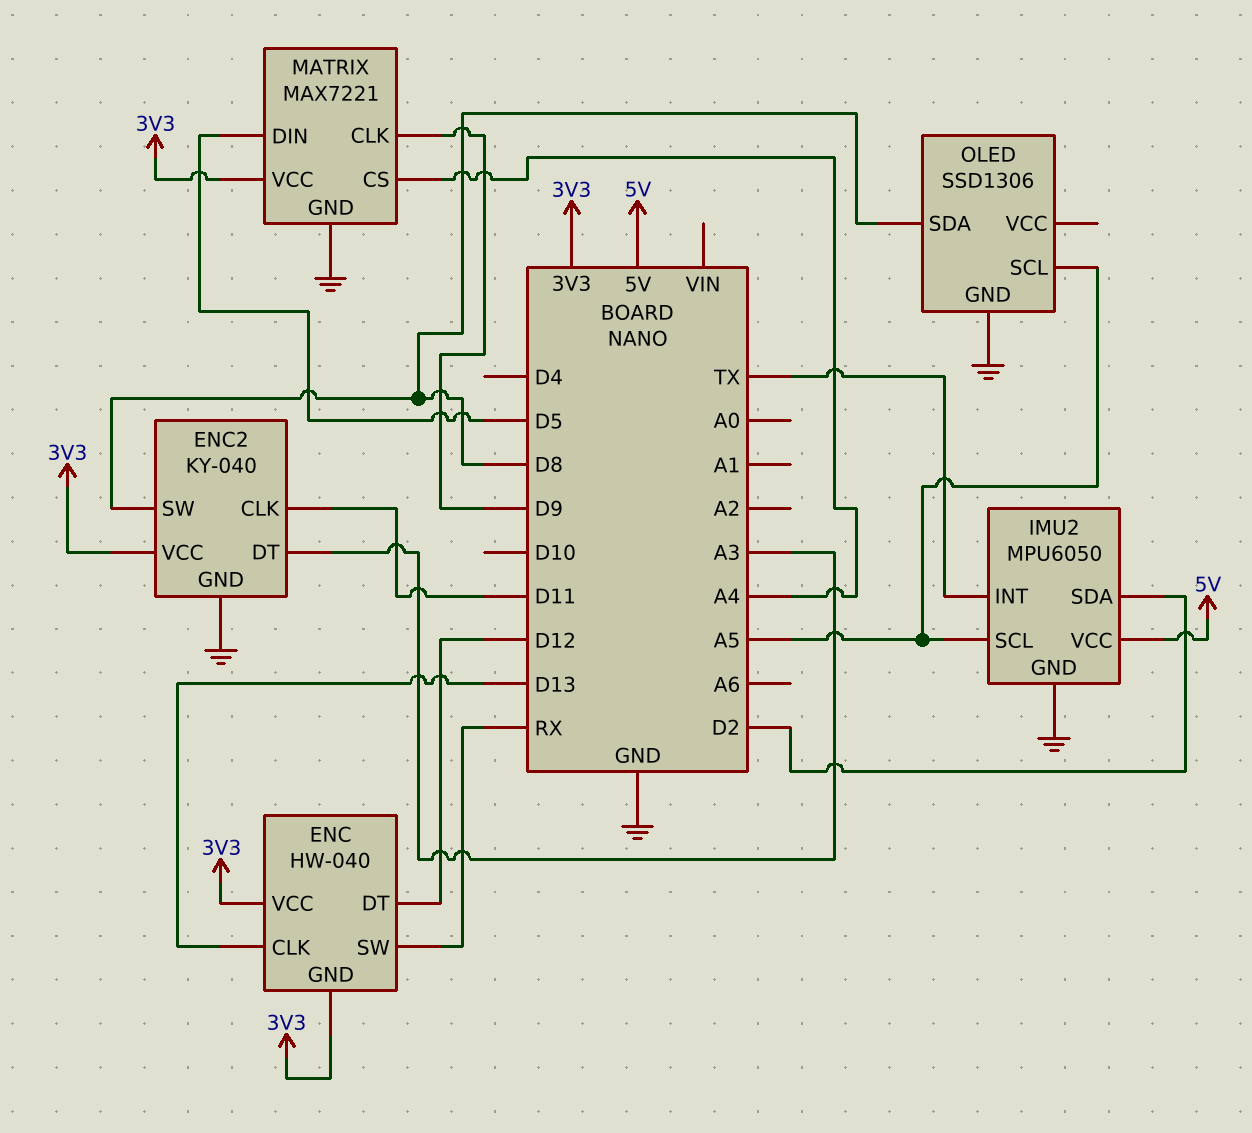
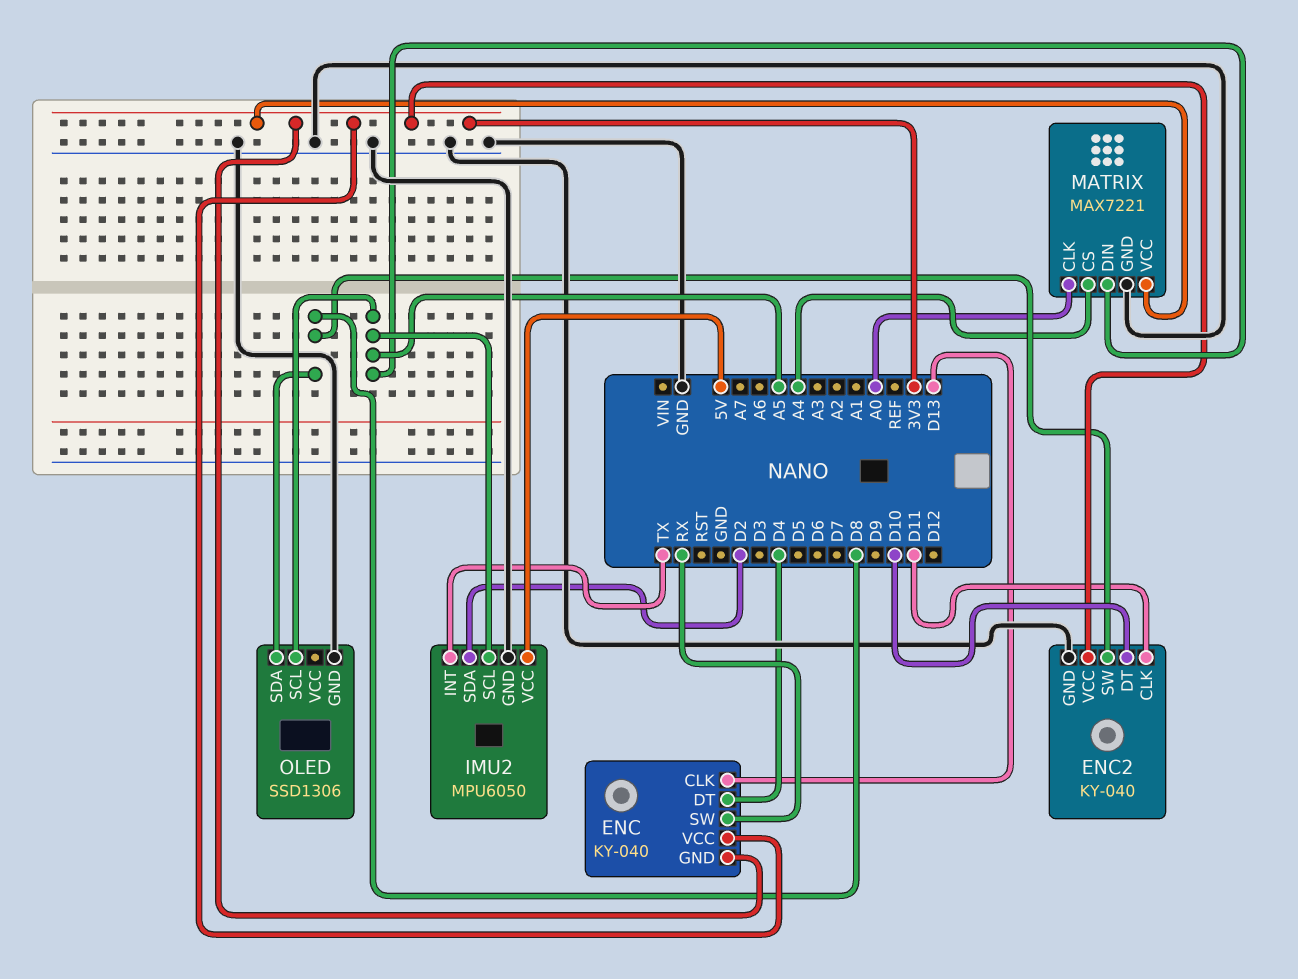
ENC: HW-040 -> KY-040
ENC pin DT: D12 -> D4
ENC2 pin DT: A3 -> D10
MATRIX pin CLK: D9 -> A0
MATRIX pin DIN: D5 -> A5

